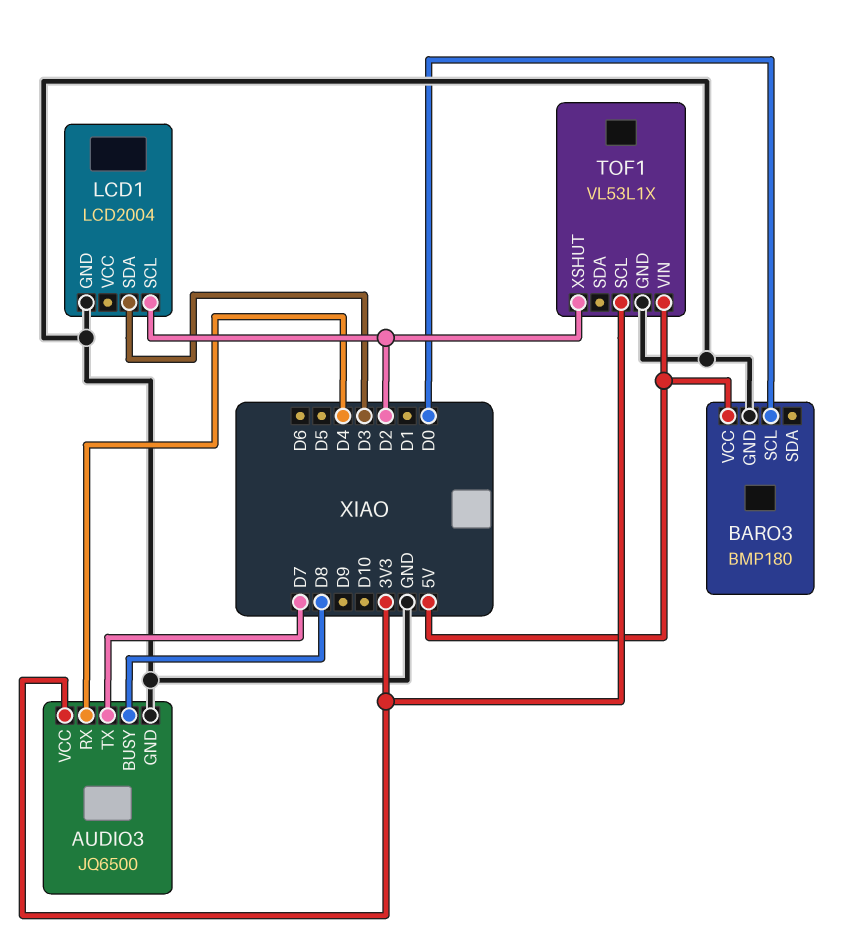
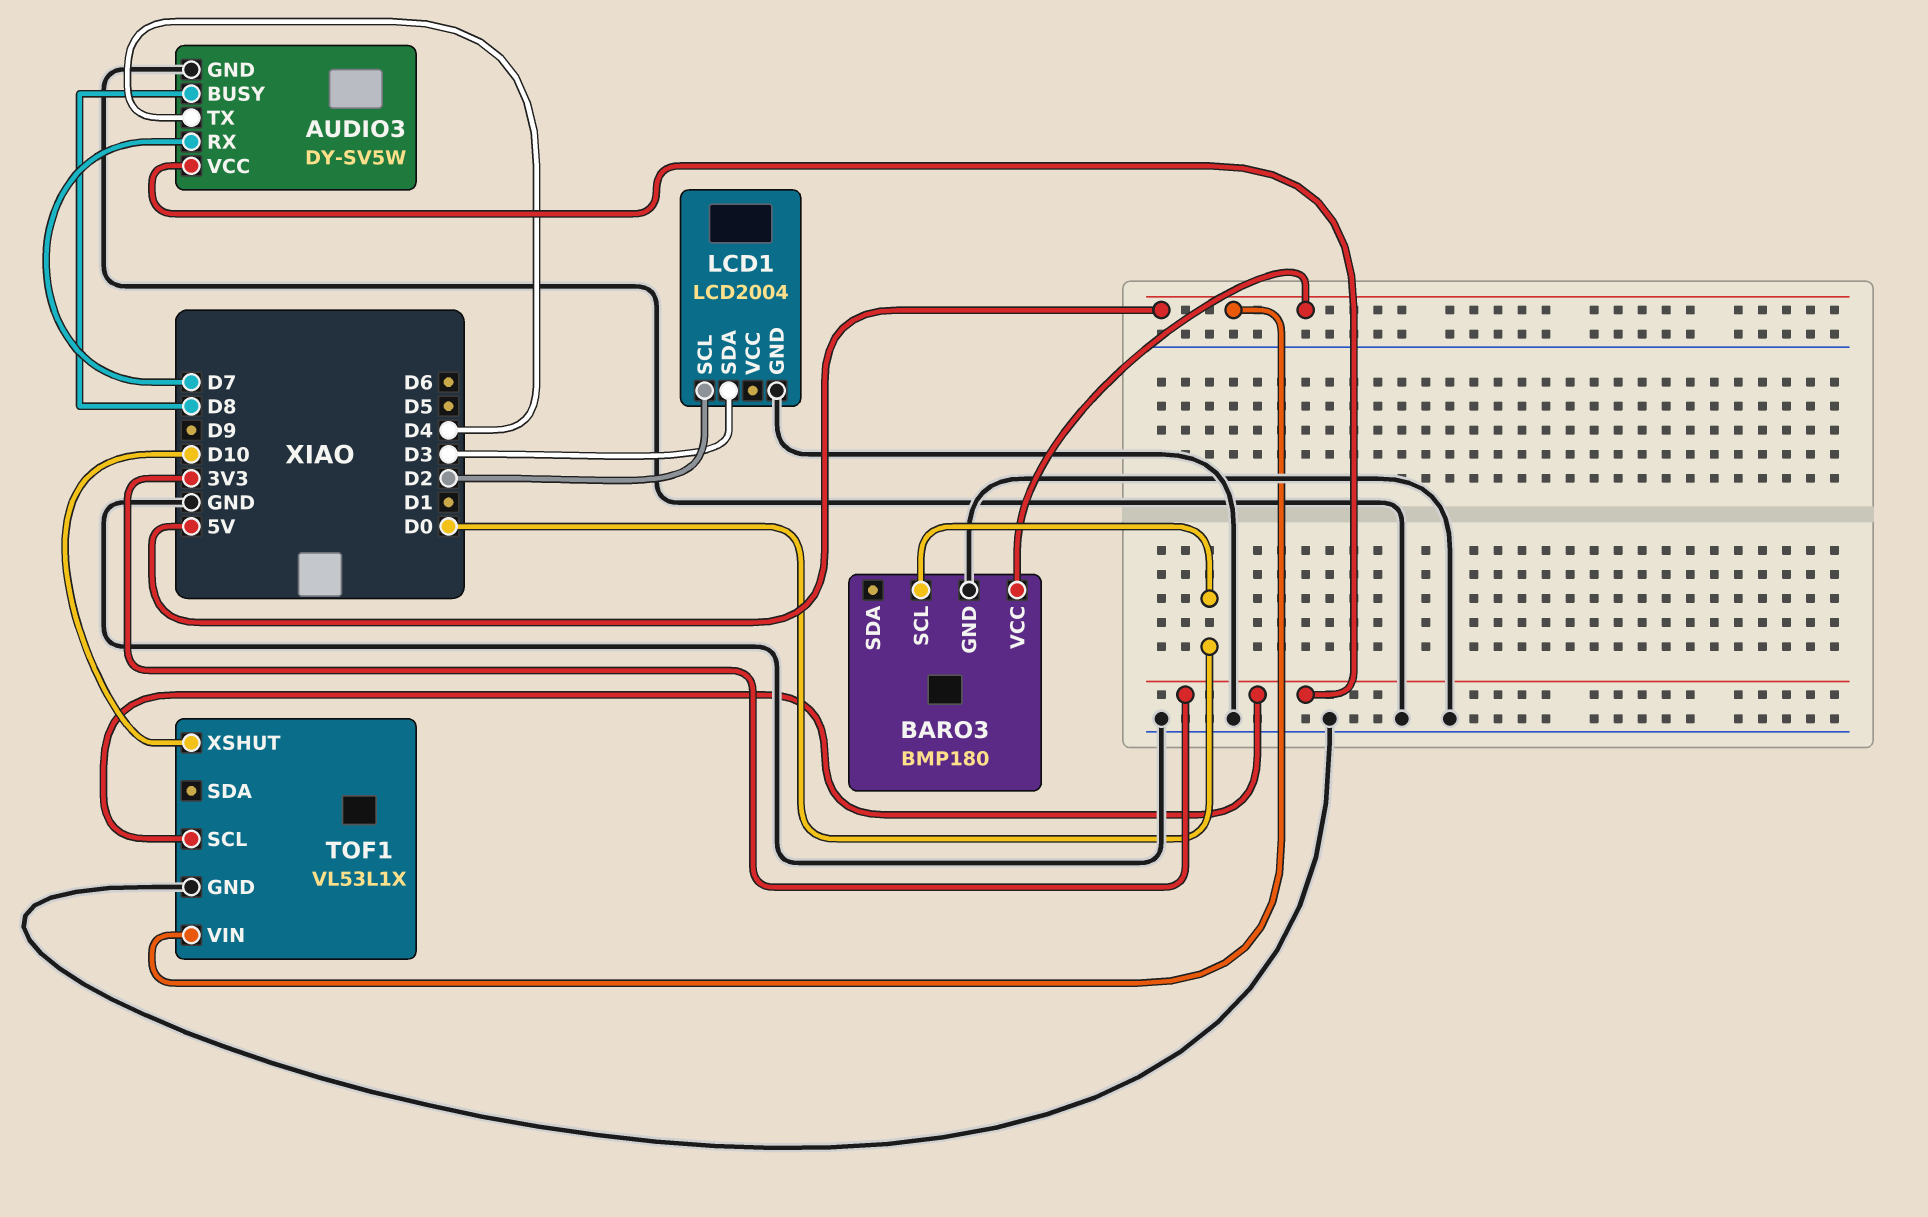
AUDIO3: JQ6500 -> DY-SV5W
AUDIO3 pin RX: D4 -> D7
AUDIO3 pin TX: D7 -> D4
TOF1 pin XSHUT: D2 -> D10

